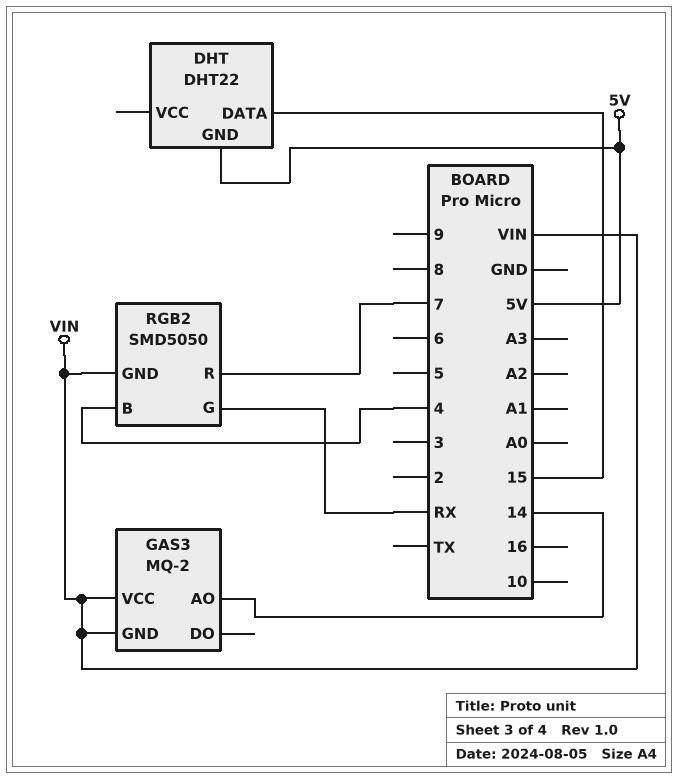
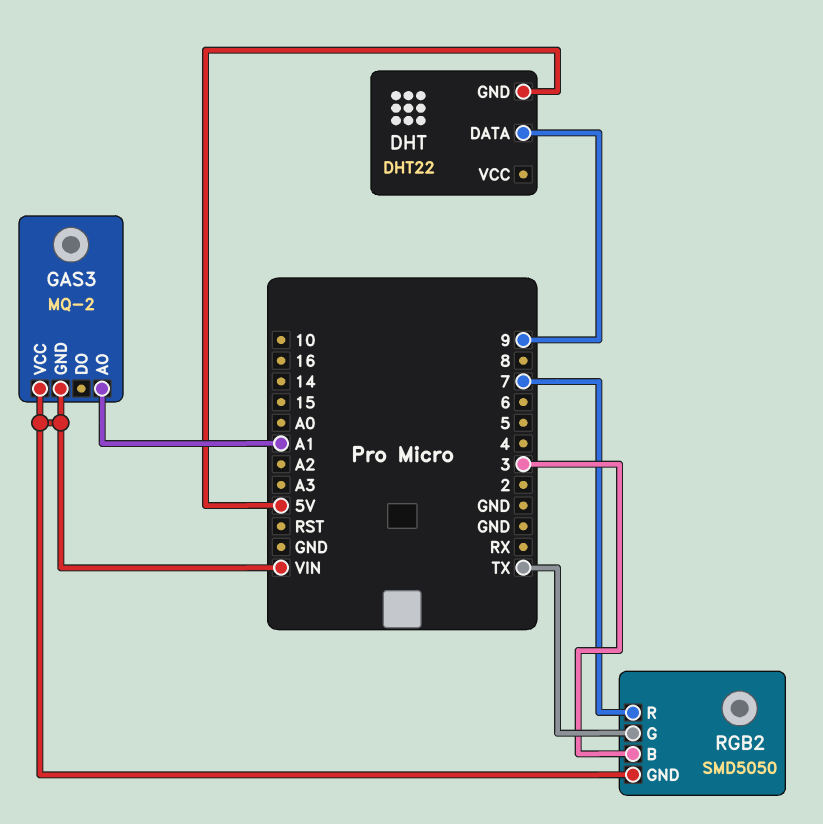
DHT pin DATA: 15 -> 9
GAS3 pin AO: 14 -> A1
RGB2 pin B: 4 -> 3
RGB2 pin G: RX -> TX

